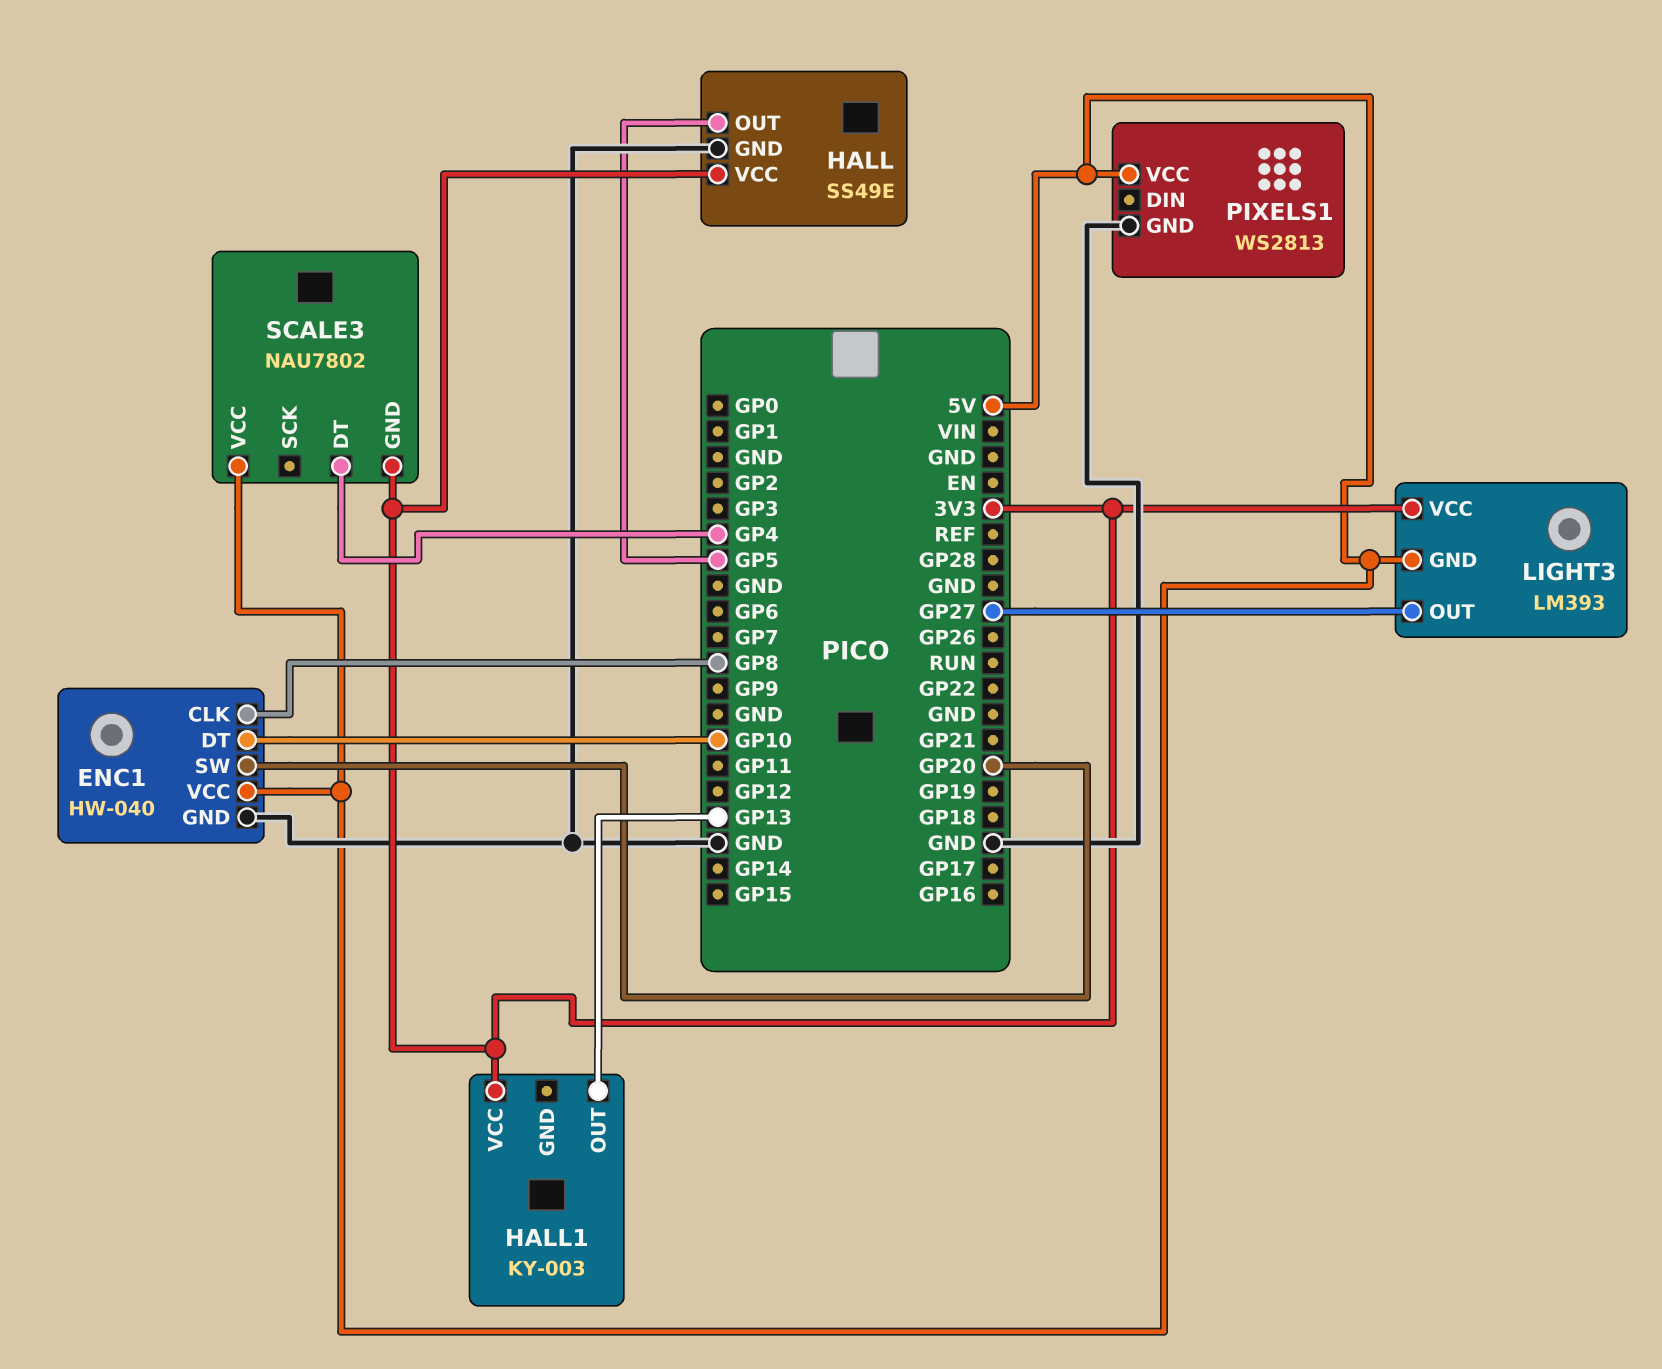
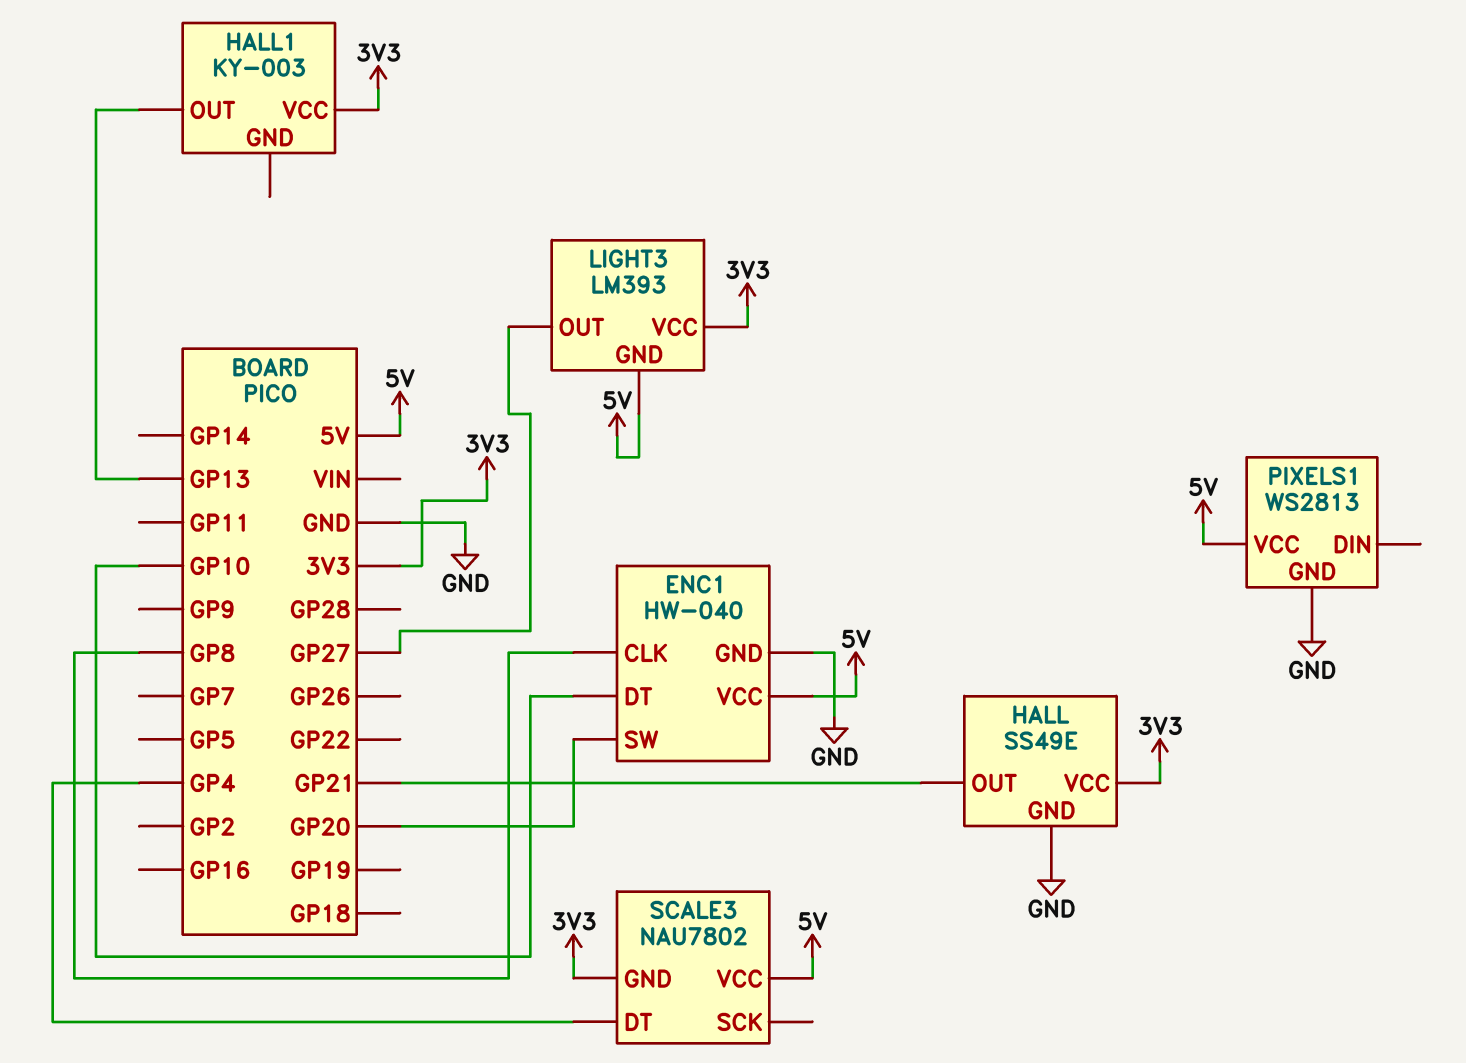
HALL pin OUT: GP5 -> GP21

